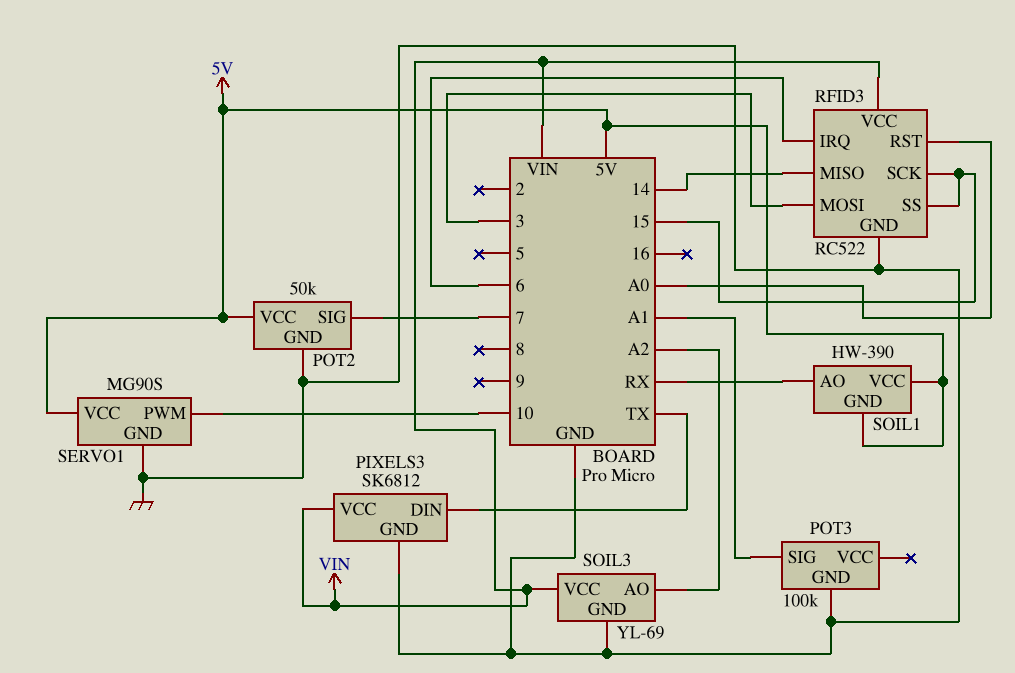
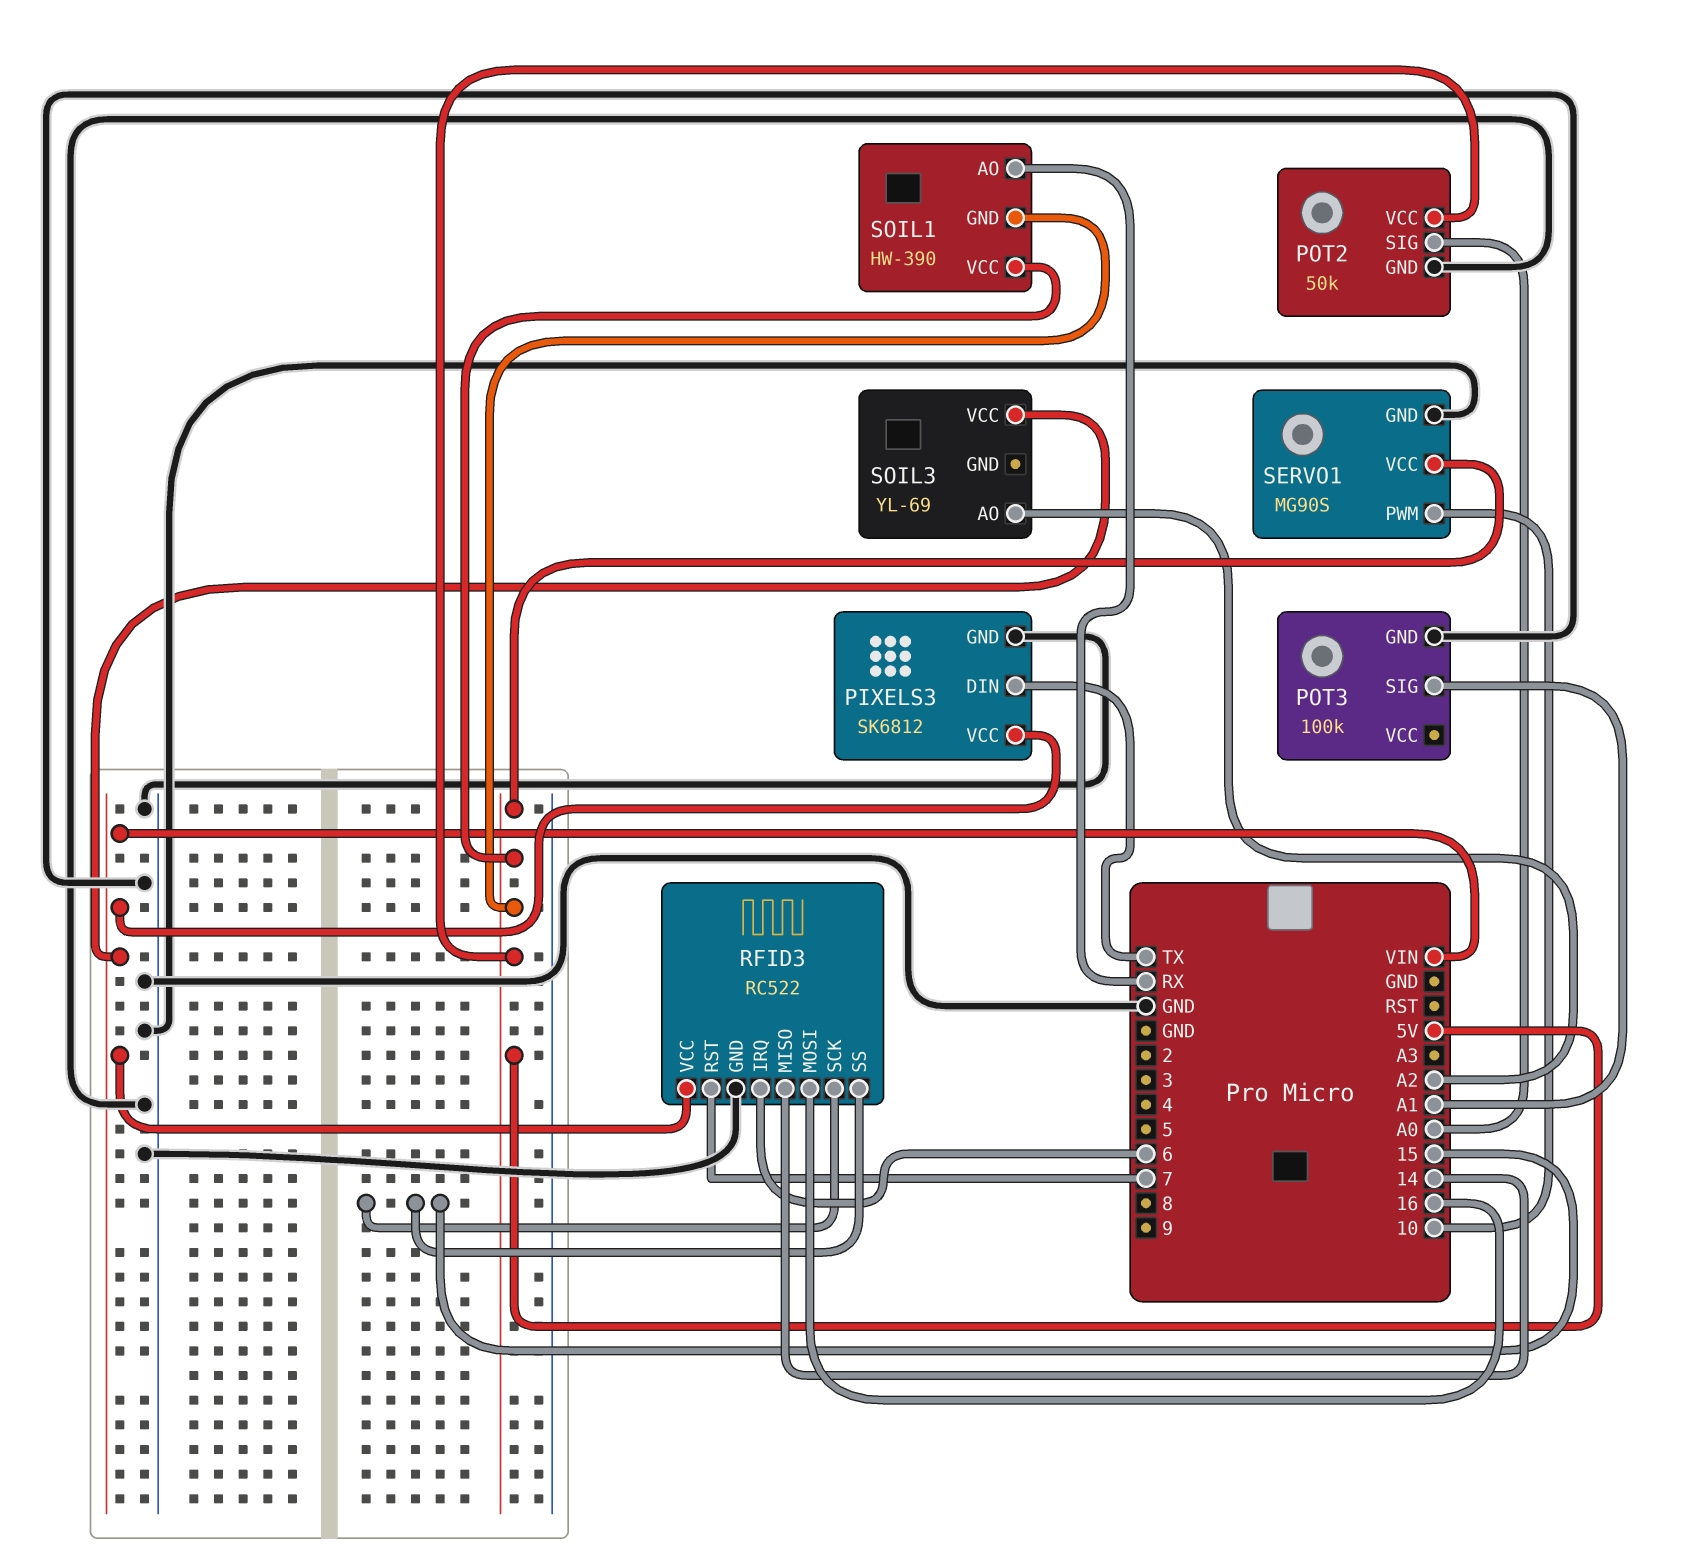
POT2 pin SIG: 7 -> A0
RFID3 pin MOSI: 3 -> 16
RFID3 pin RST: A0 -> 7
SOIL3 pin GND: GND -> none

